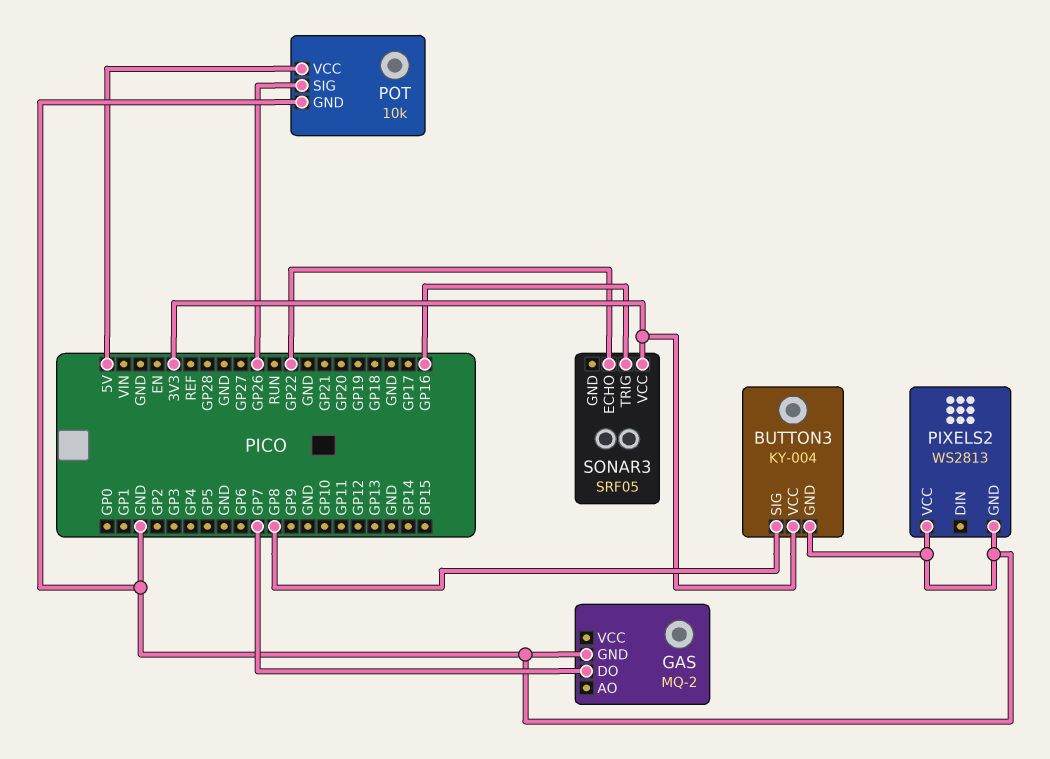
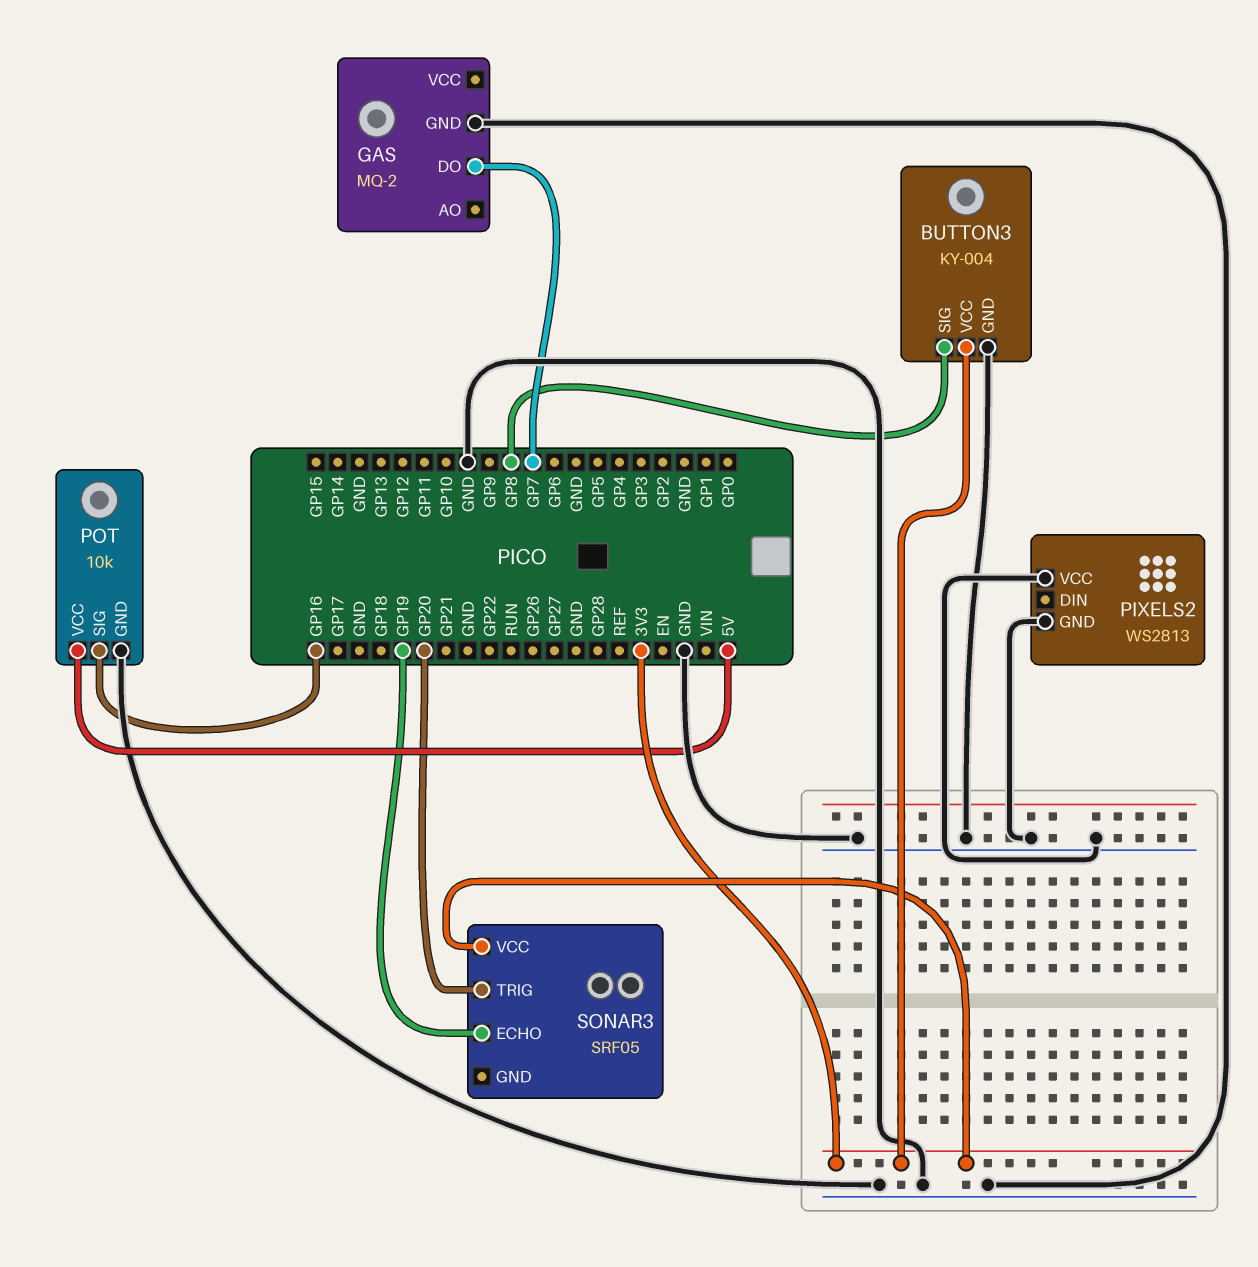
POT pin SIG: GP26 -> GP16
SONAR3 pin ECHO: GP22 -> GP19
SONAR3 pin TRIG: GP16 -> GP20

